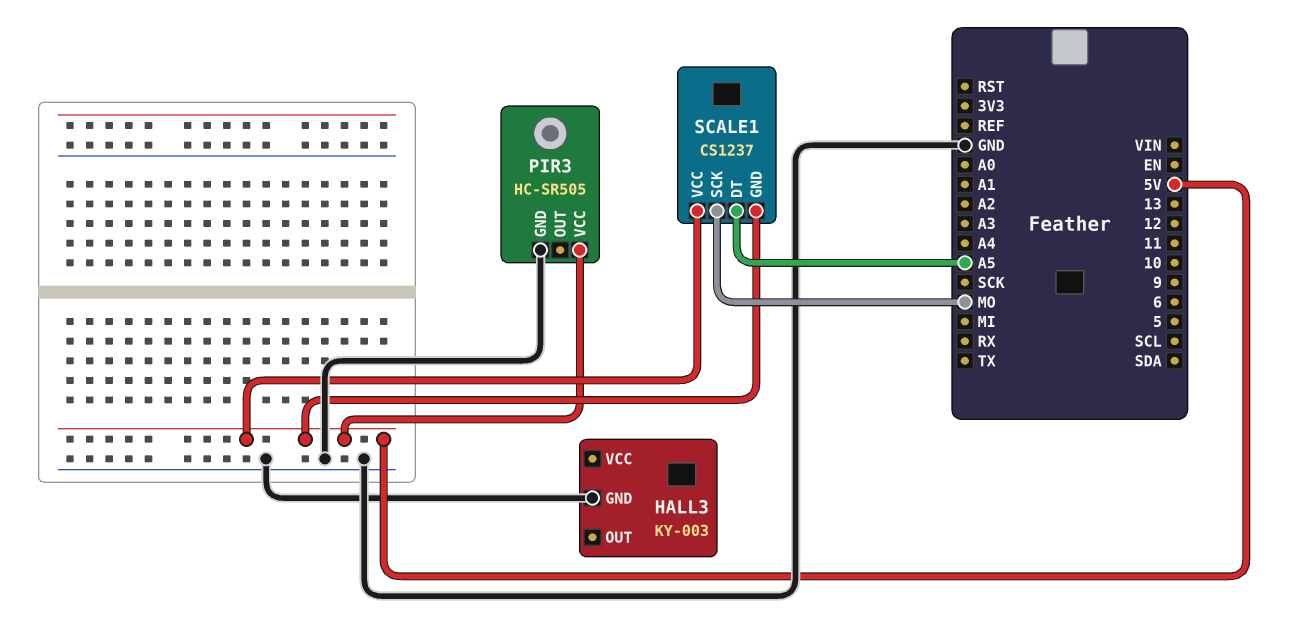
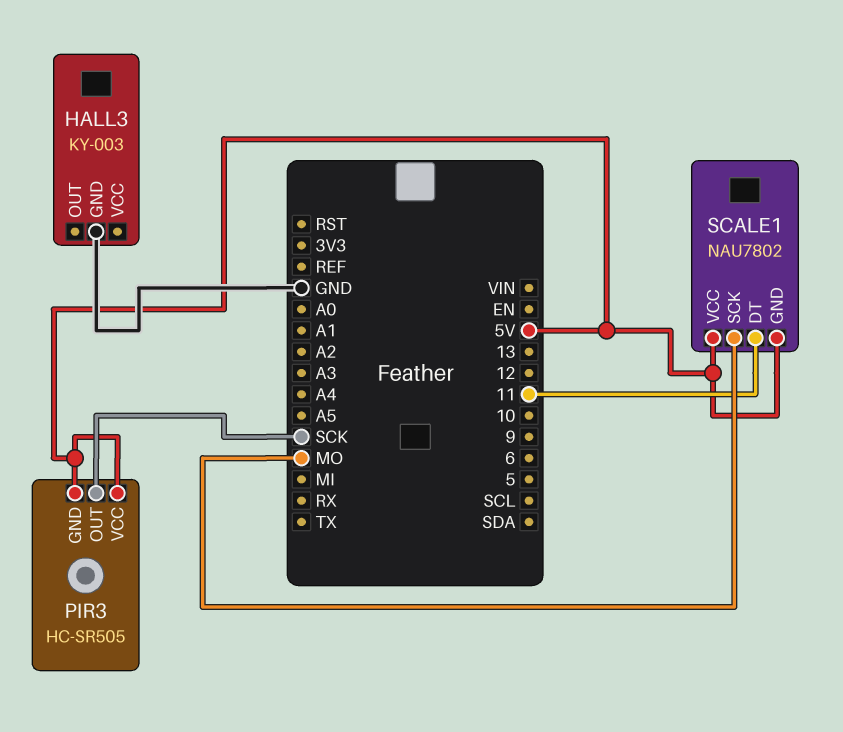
PIR3 pin GND: GND -> 5V
PIR3 pin OUT: none -> SCK
SCALE1: CS1237 -> NAU7802
SCALE1 pin DT: A5 -> 11

